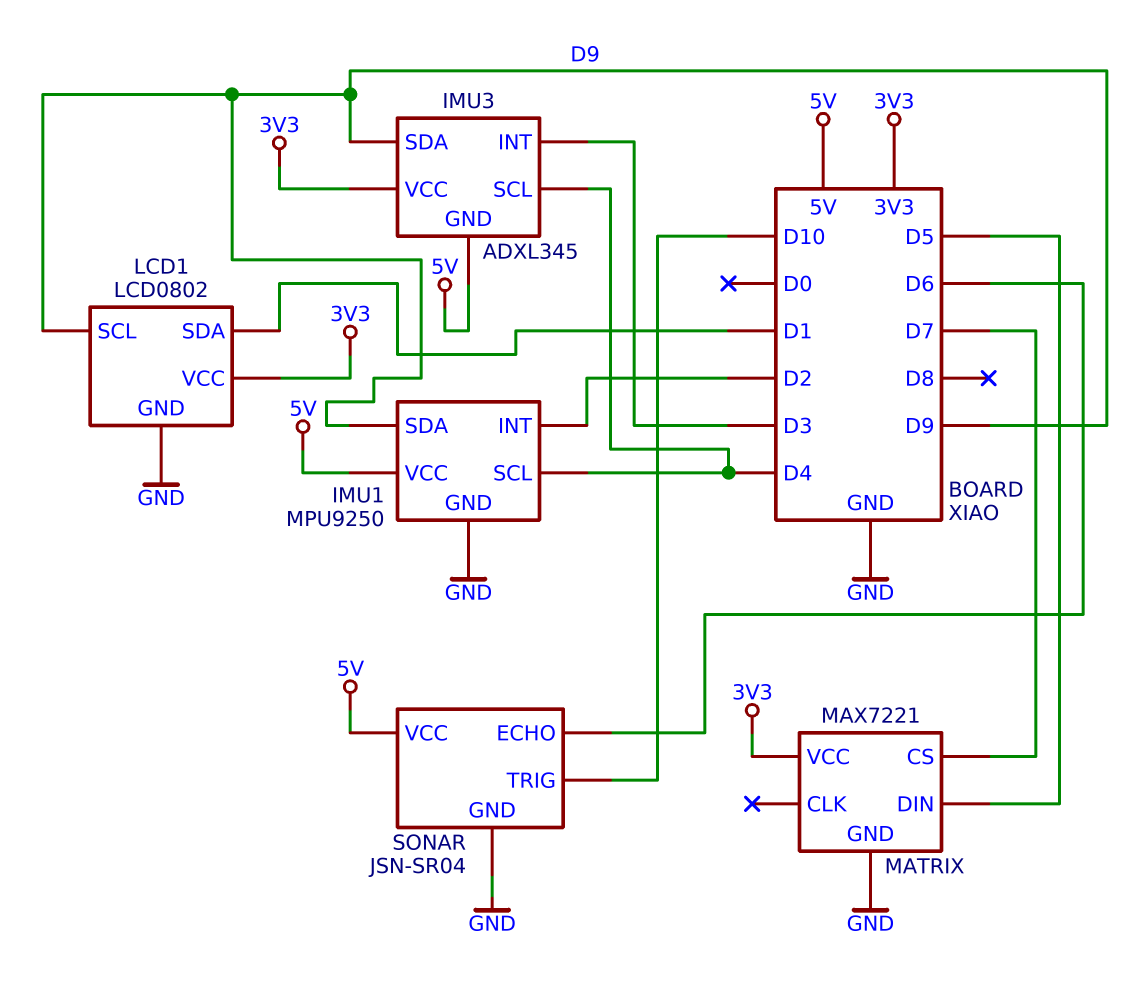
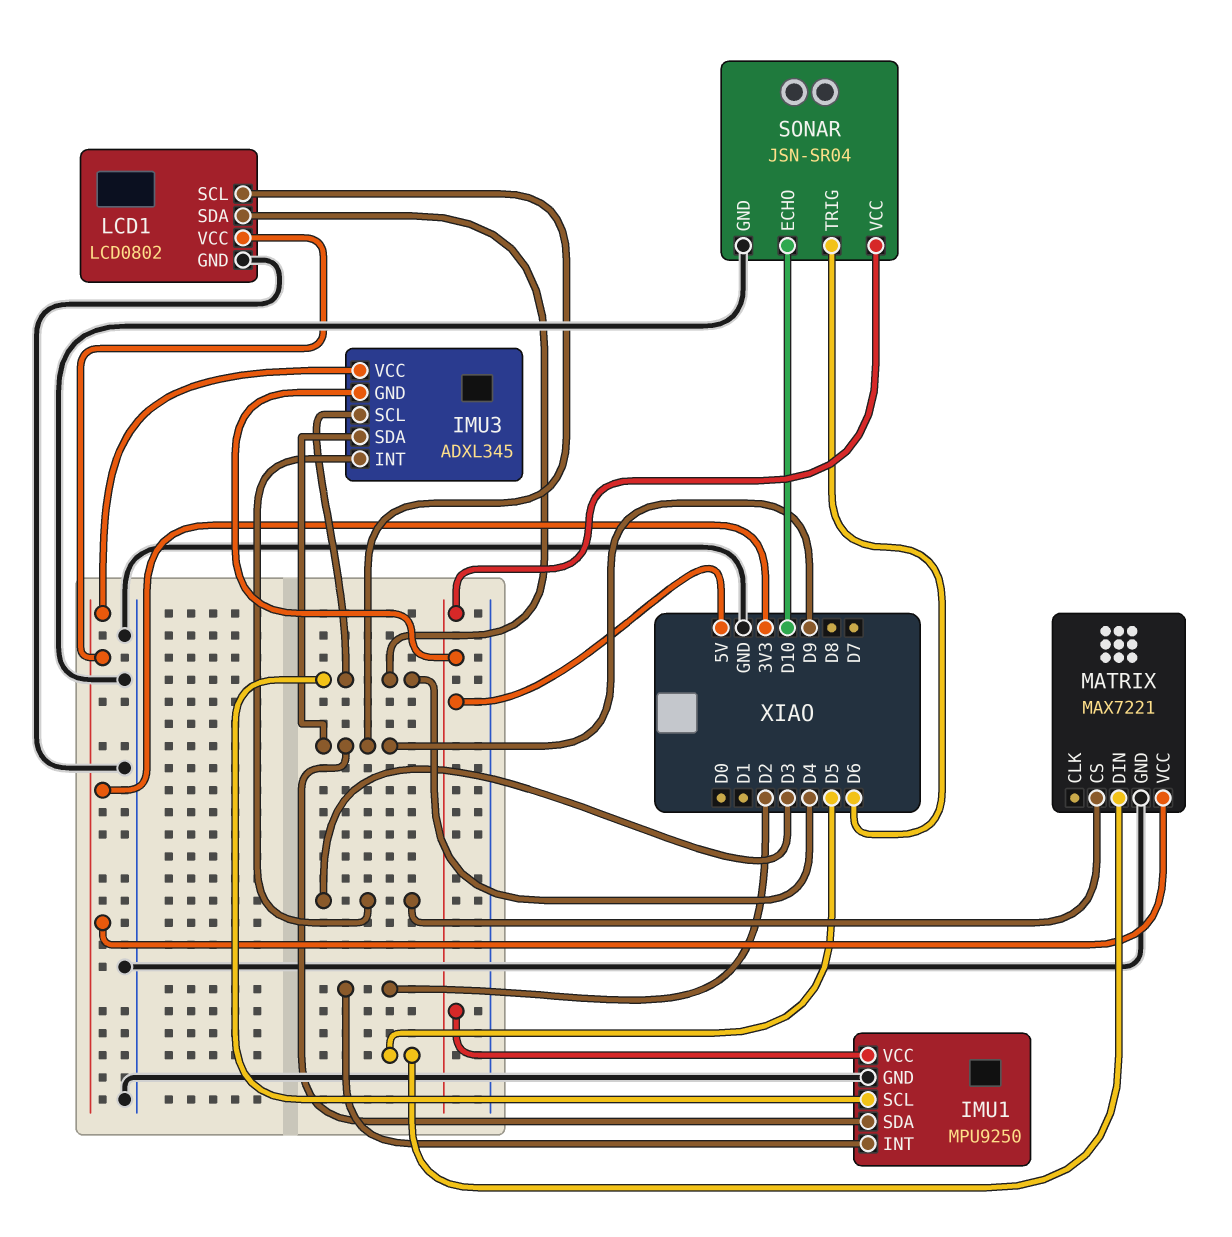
LCD1 pin SDA: D1 -> D4
MATRIX pin CS: D7 -> D3
SONAR pin ECHO: D6 -> D10
SONAR pin TRIG: D10 -> D6

